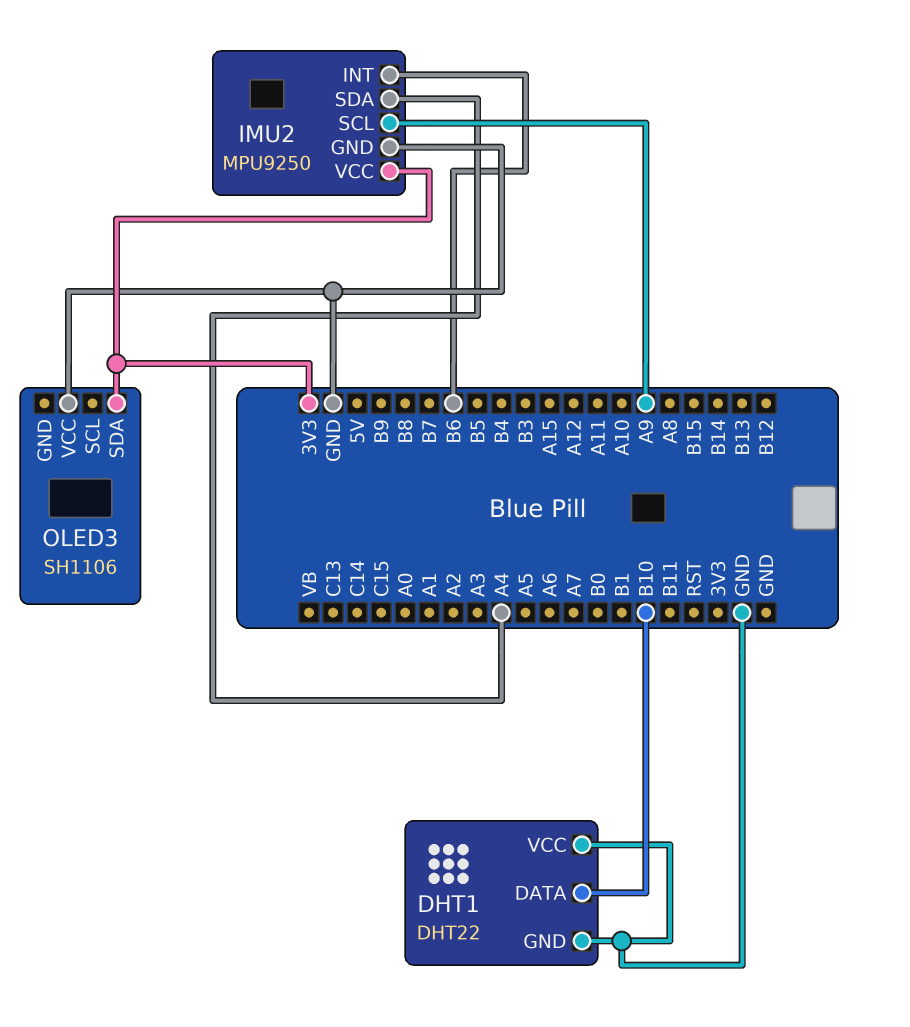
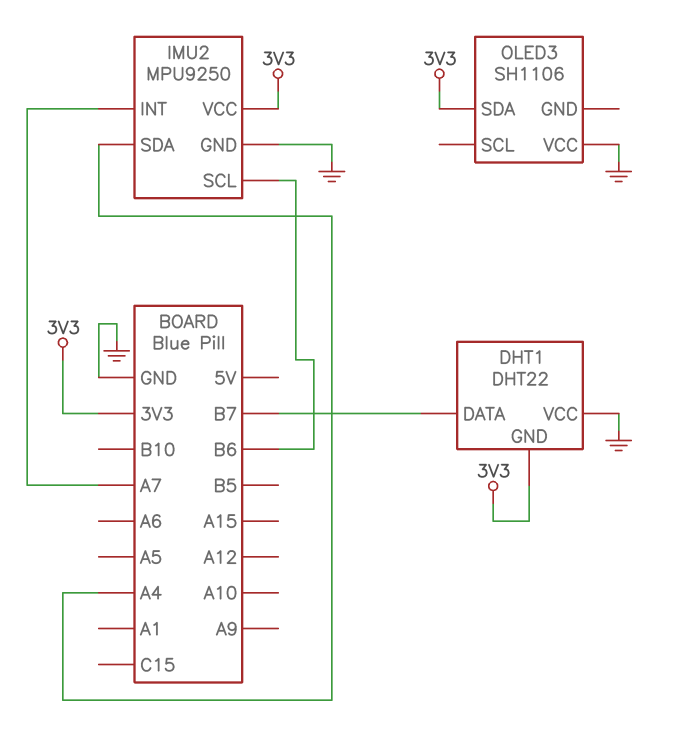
DHT1 pin DATA: B10 -> B7
DHT1 pin GND: GND -> 3V3
IMU2 pin INT: B6 -> A7
IMU2 pin SCL: A9 -> B6

